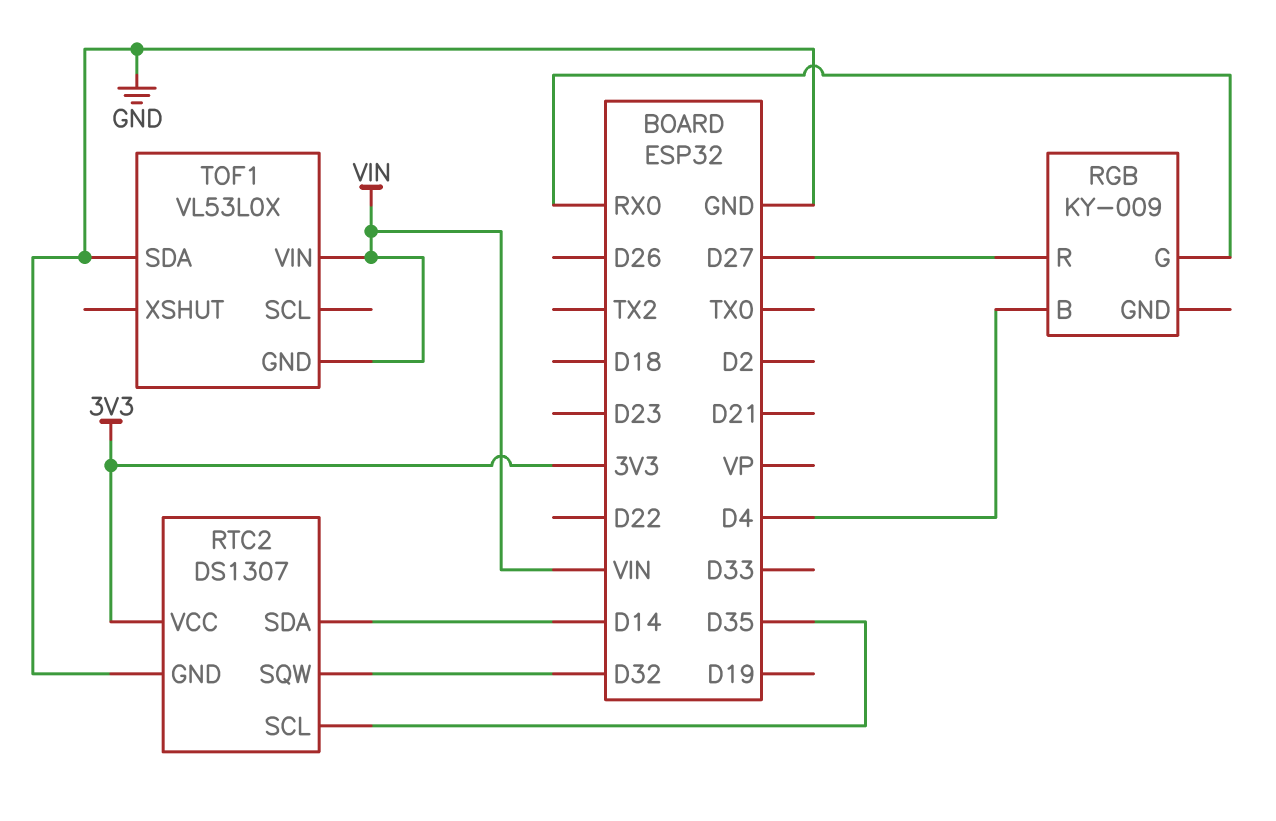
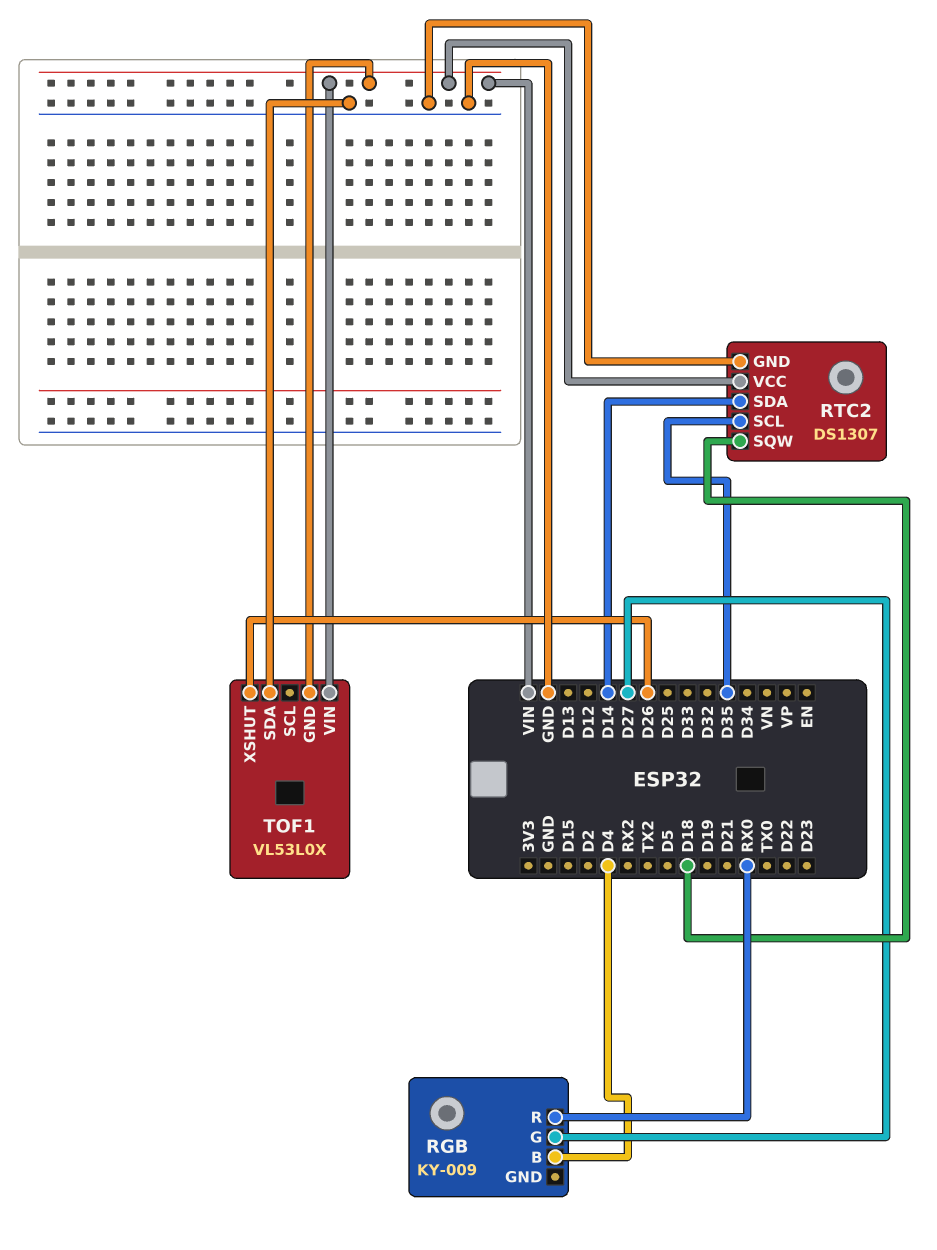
RGB pin G: RX0 -> D27
RGB pin R: D27 -> RX0
RTC2 pin SQW: D32 -> D18
RTC2 pin VCC: 3V3 -> VIN
TOF1 pin XSHUT: none -> D26

